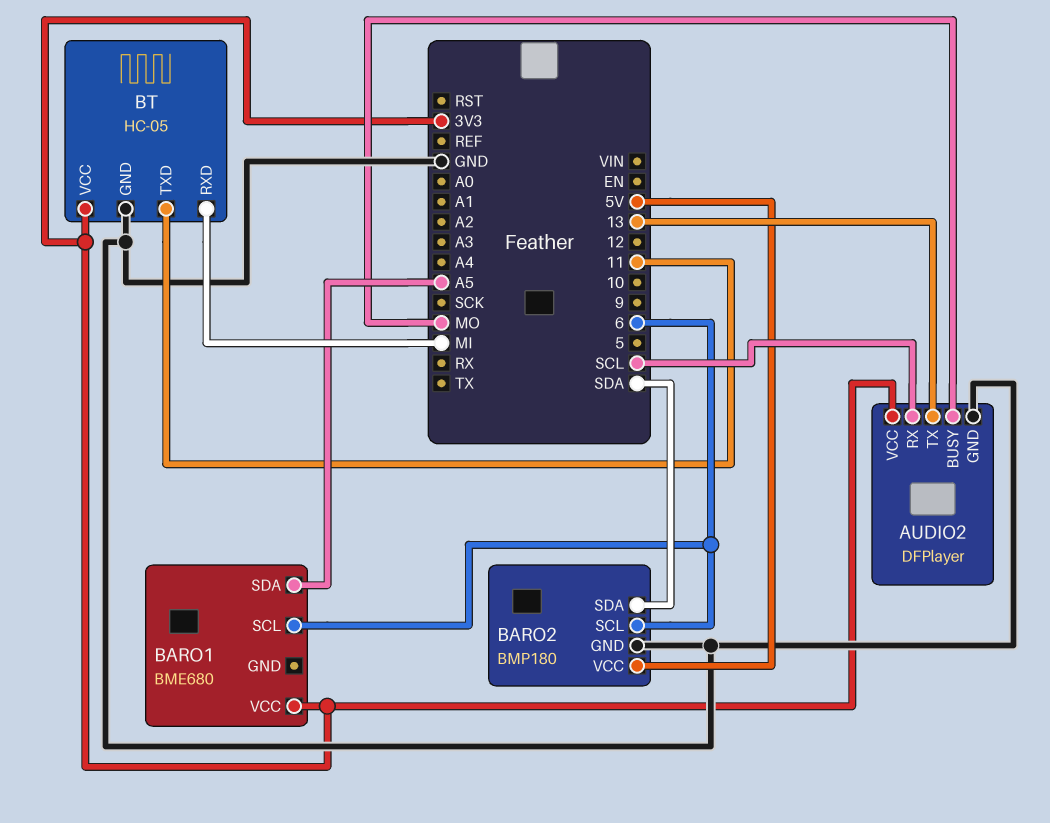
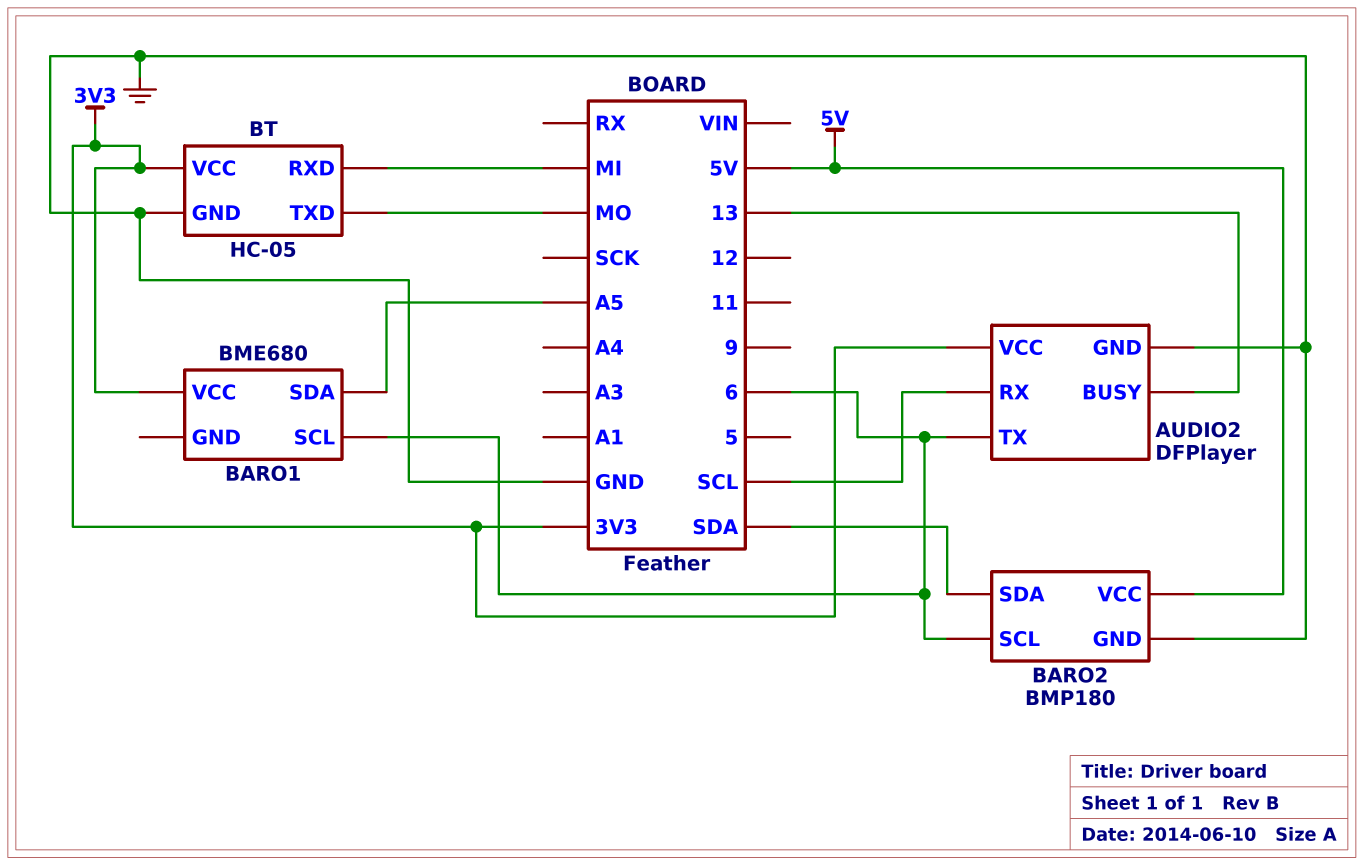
AUDIO2 pin BUSY: MO -> 13
AUDIO2 pin TX: 13 -> 6
BT pin TXD: 11 -> MO

